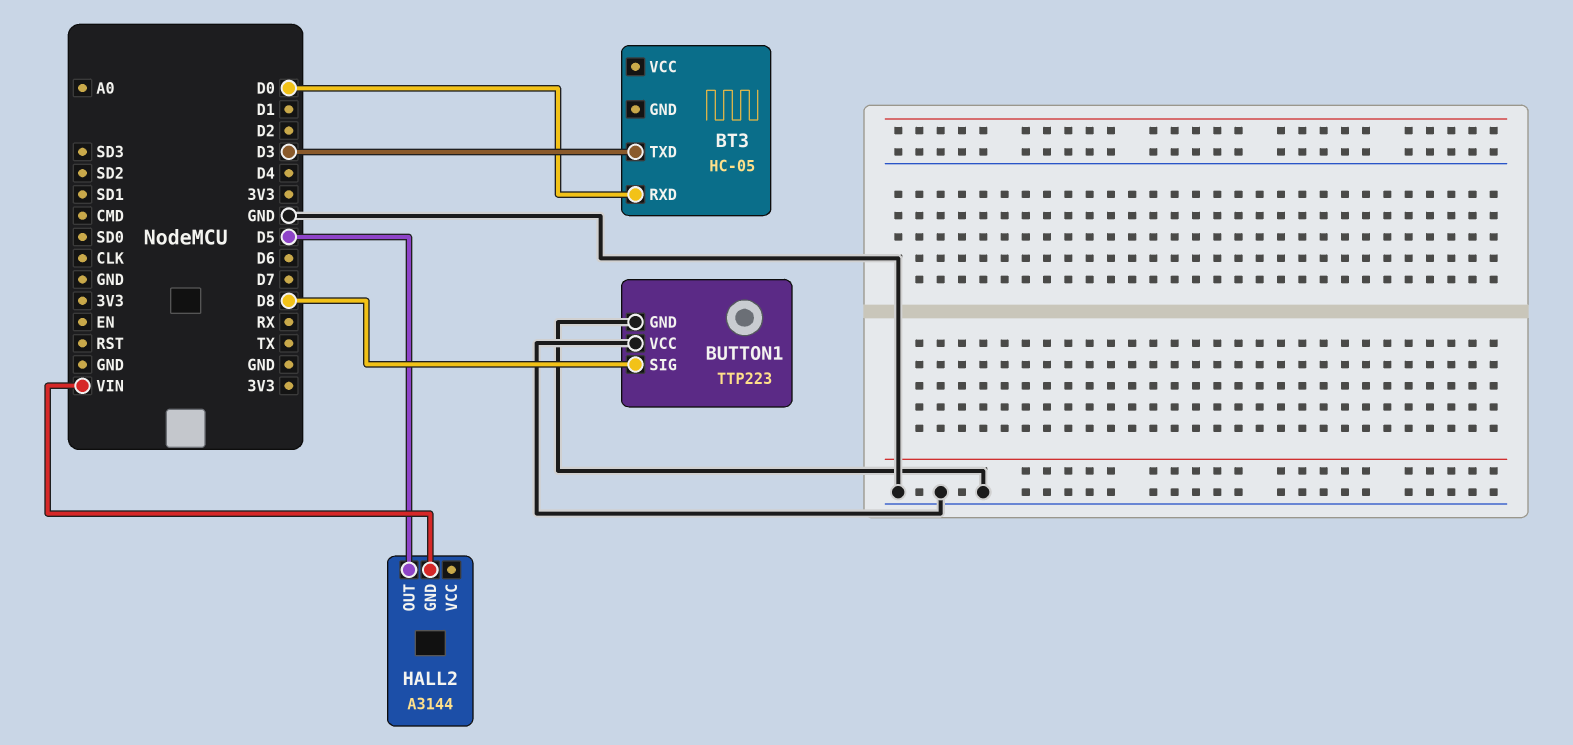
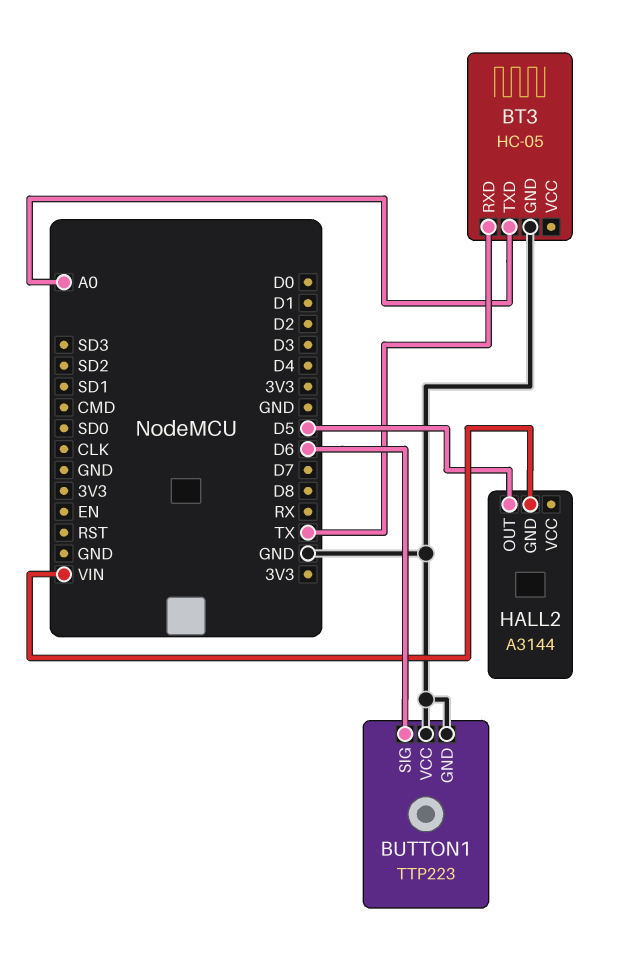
BT3 pin GND: none -> GND
BT3 pin RXD: D0 -> TX
BT3 pin TXD: D3 -> A0
BUTTON1 pin SIG: D8 -> D6

